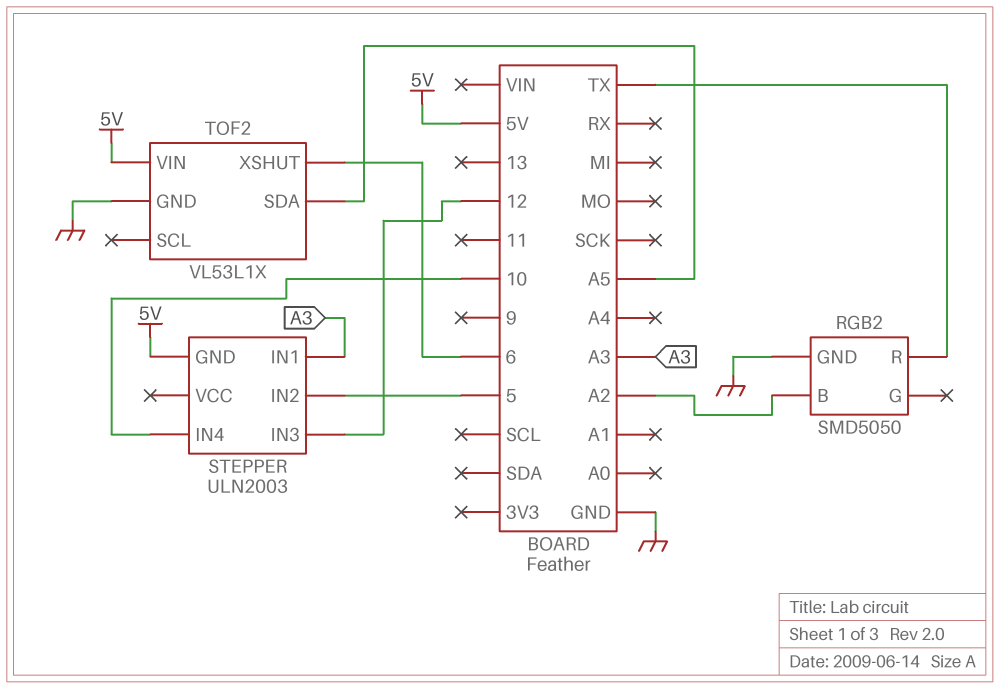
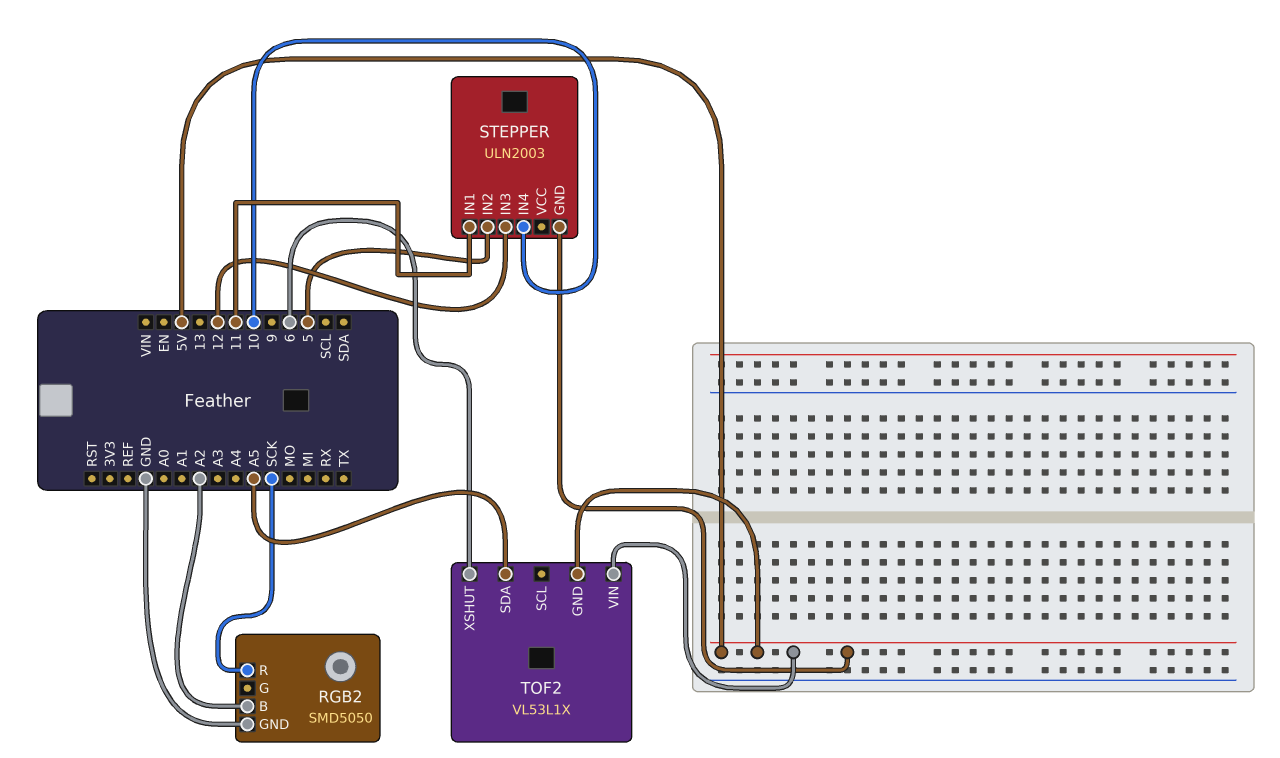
RGB2 pin R: TX -> SCK
STEPPER pin IN1: A3 -> 11
TOF2 pin GND: GND -> 5V

